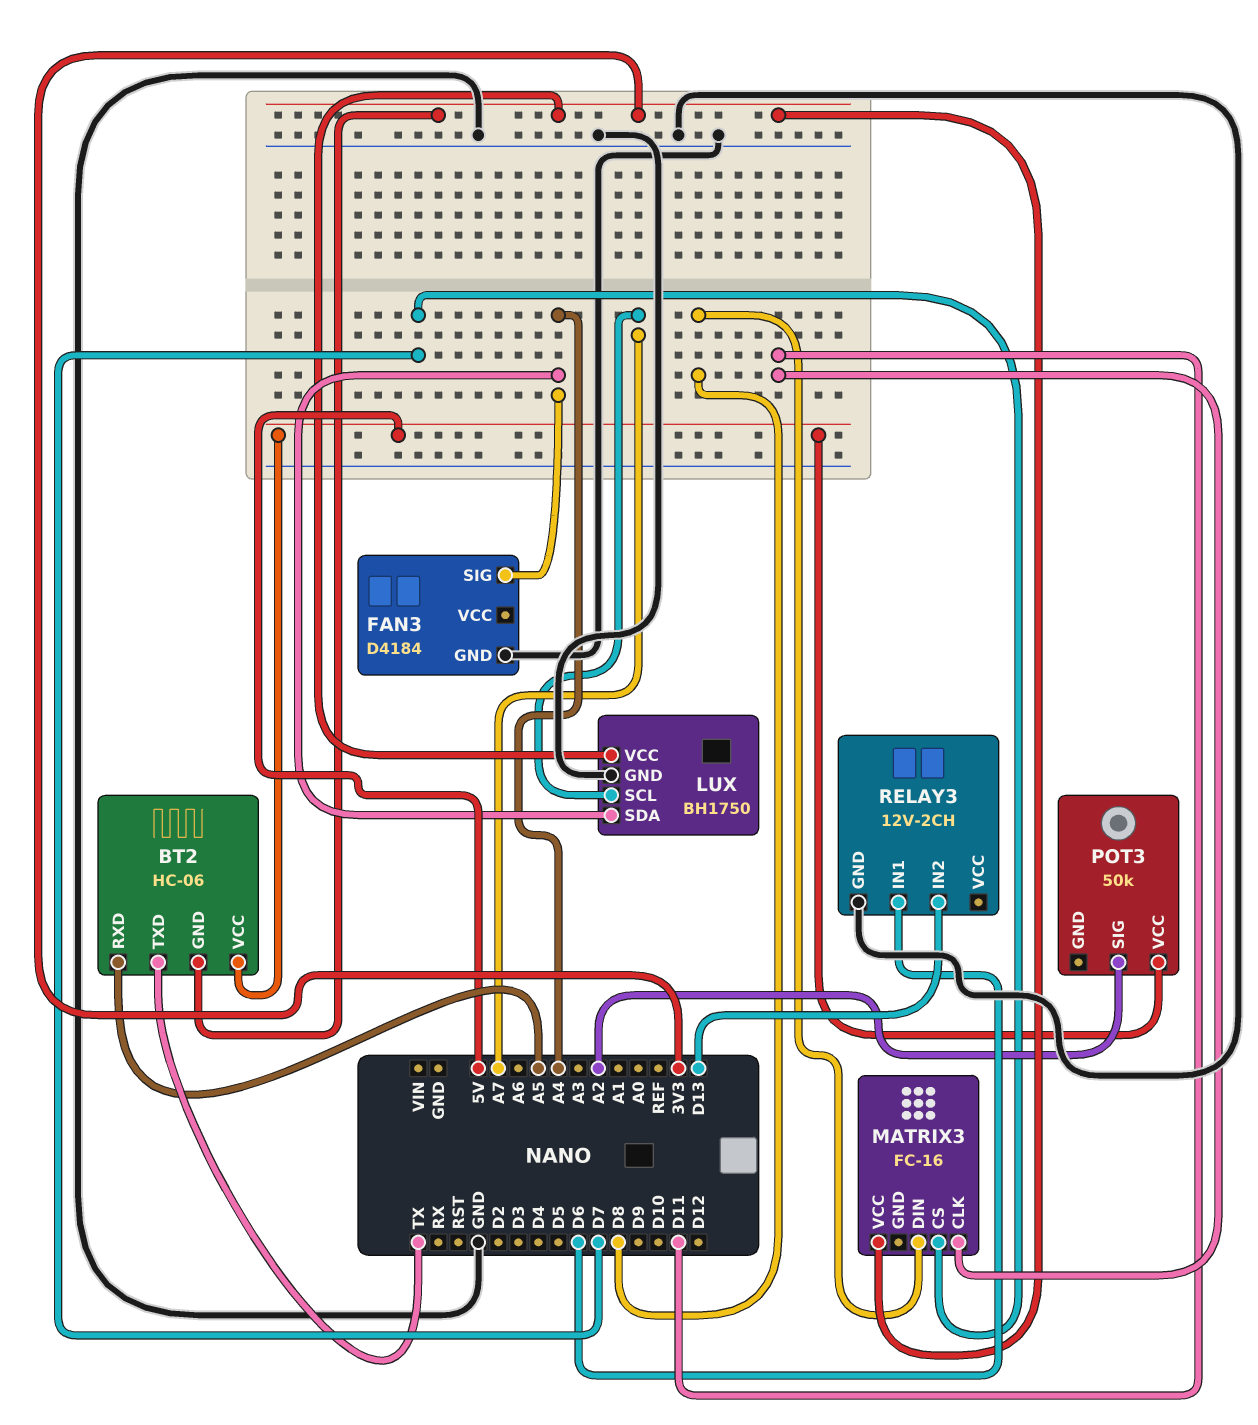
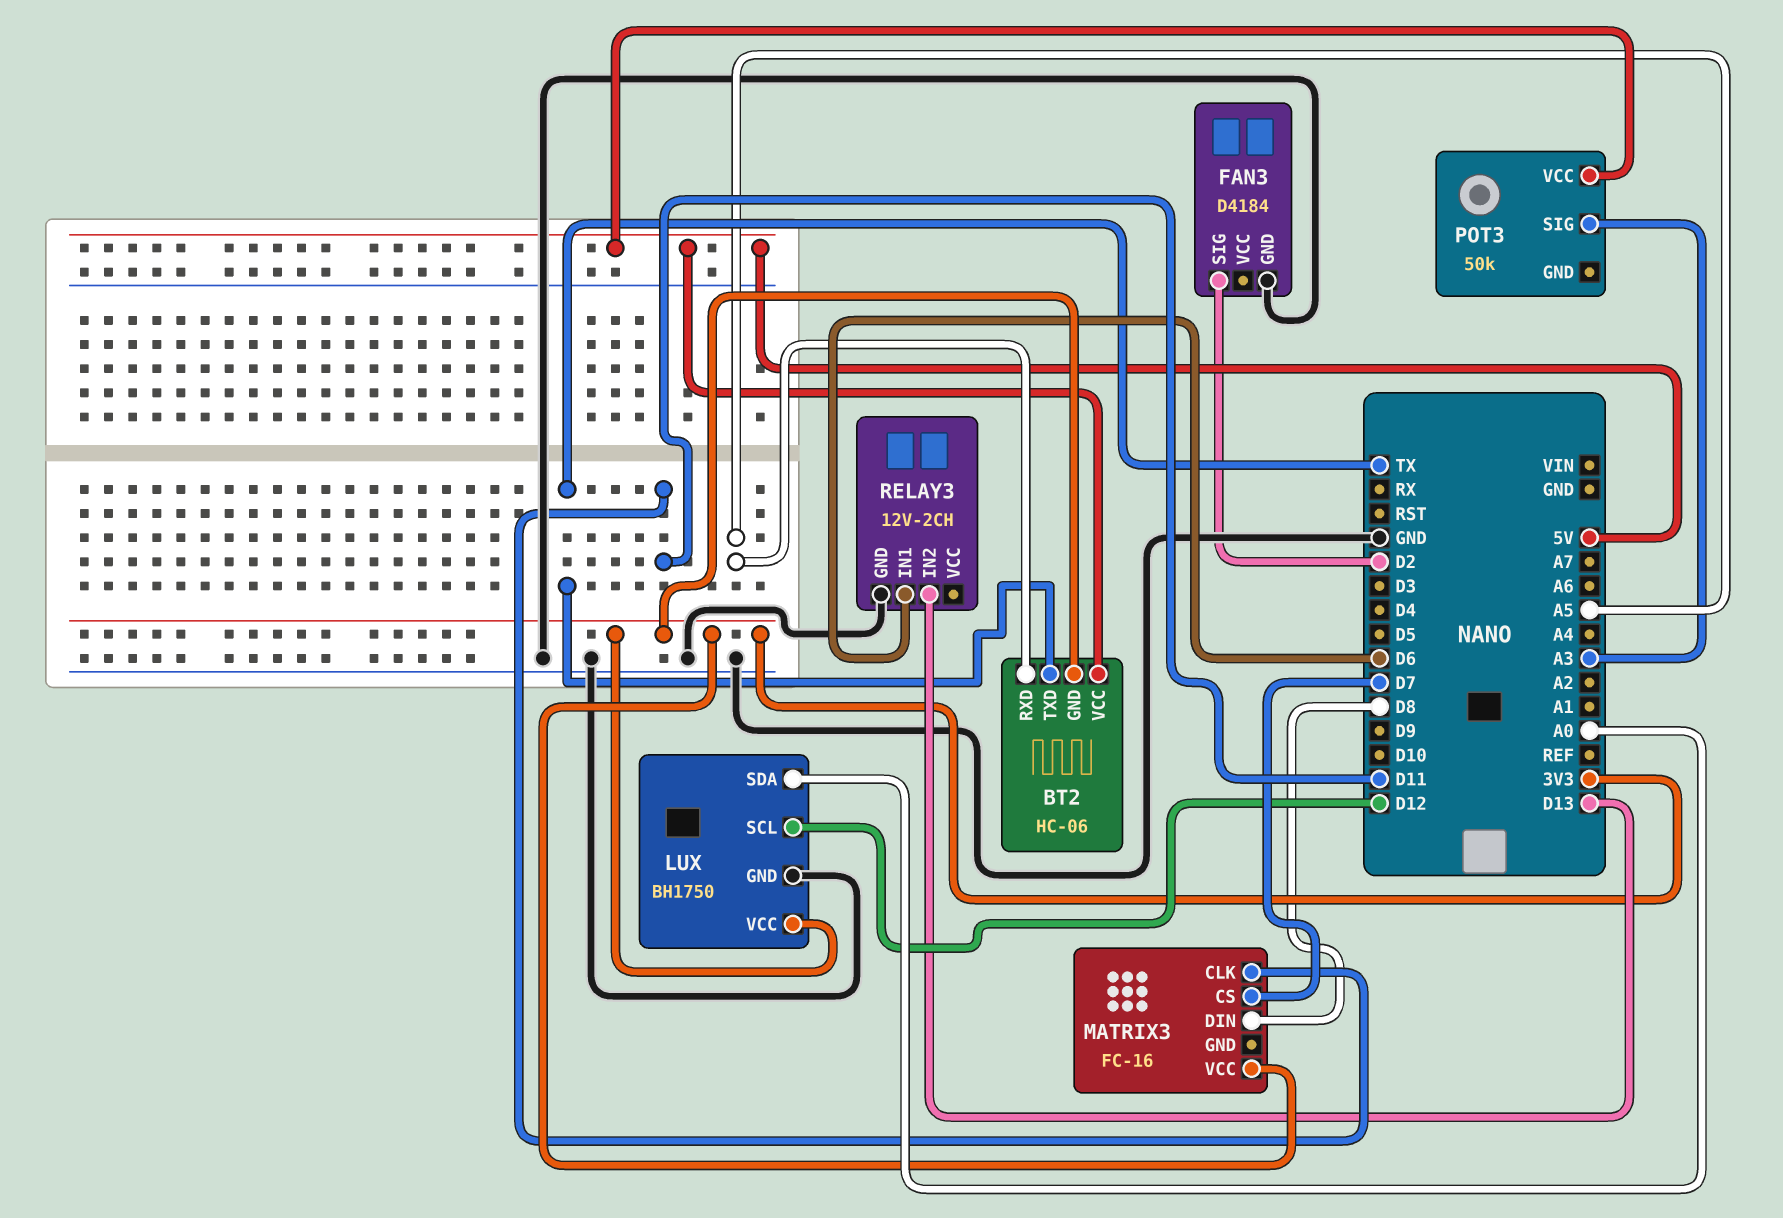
FAN3 pin SIG: A4 -> D2
LUX pin SCL: A7 -> D12
LUX pin SDA: A4 -> A0
POT3 pin SIG: A2 -> A3

